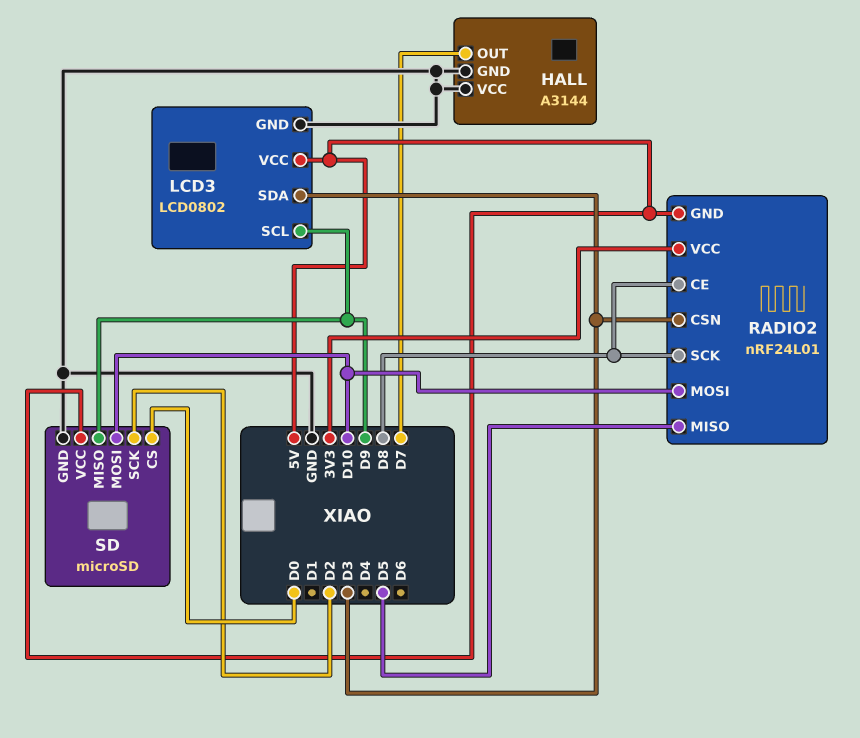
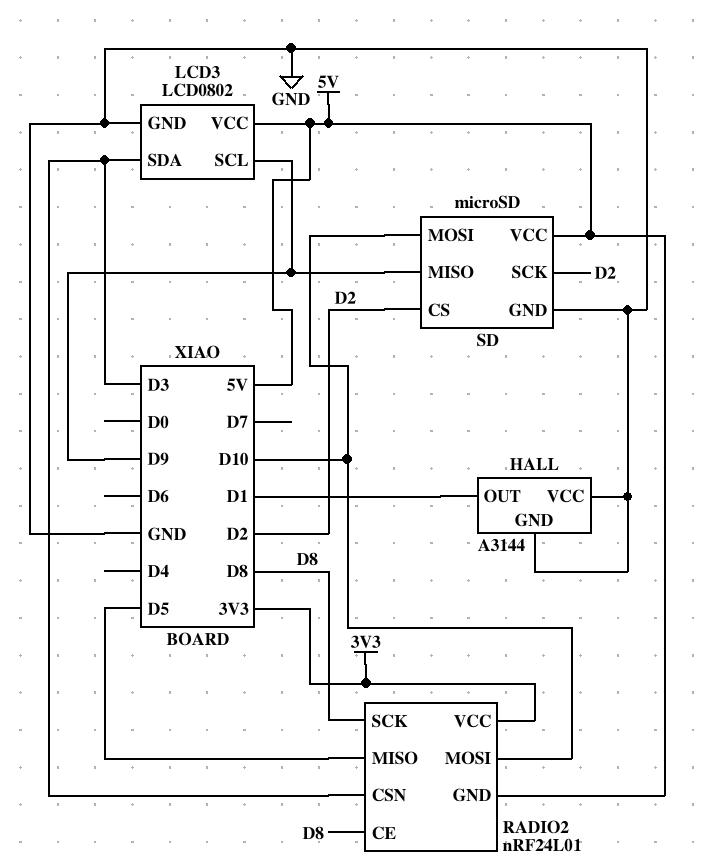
HALL pin OUT: D7 -> D1
SD pin CS: D0 -> D2

